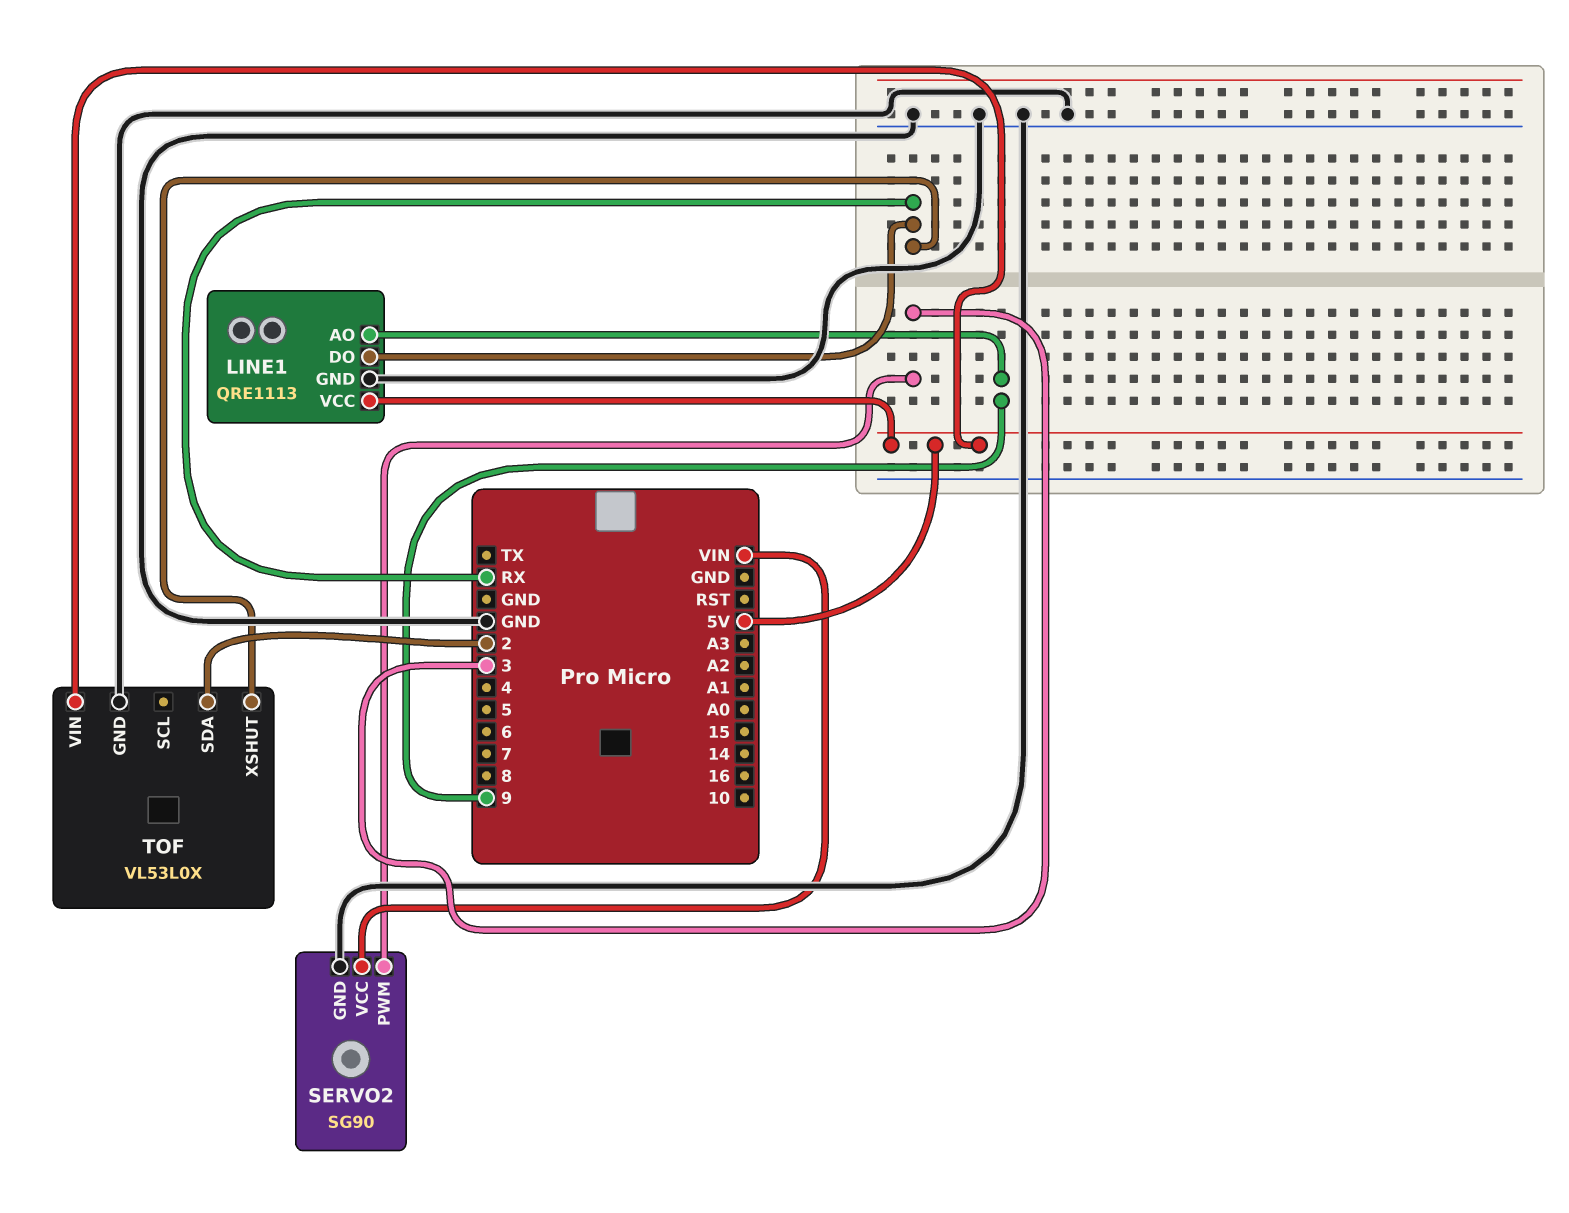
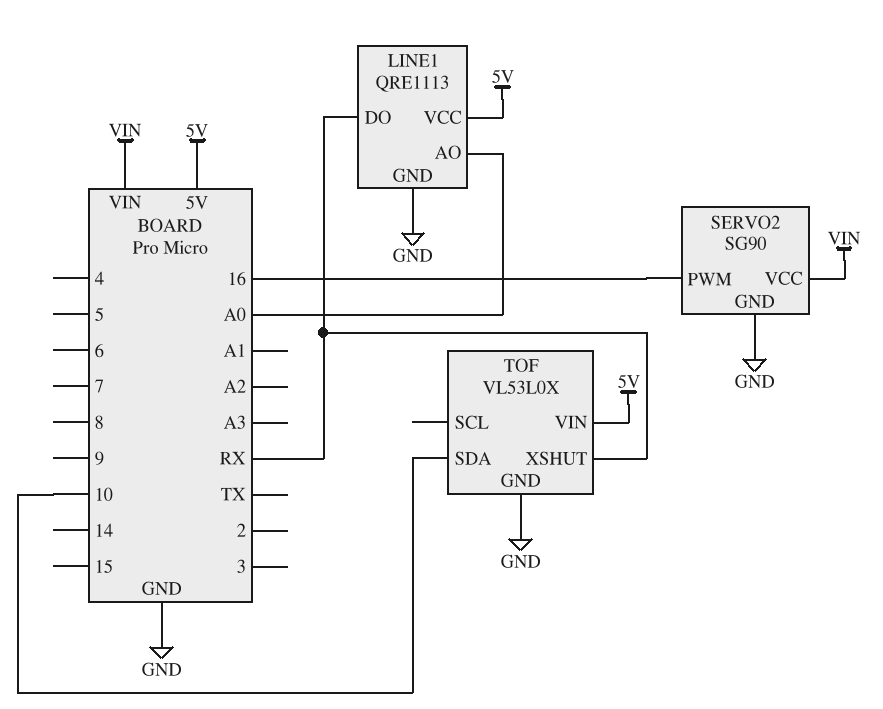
LINE1 pin AO: 9 -> A0
SERVO2 pin PWM: 3 -> 16
TOF pin SDA: 2 -> 10

